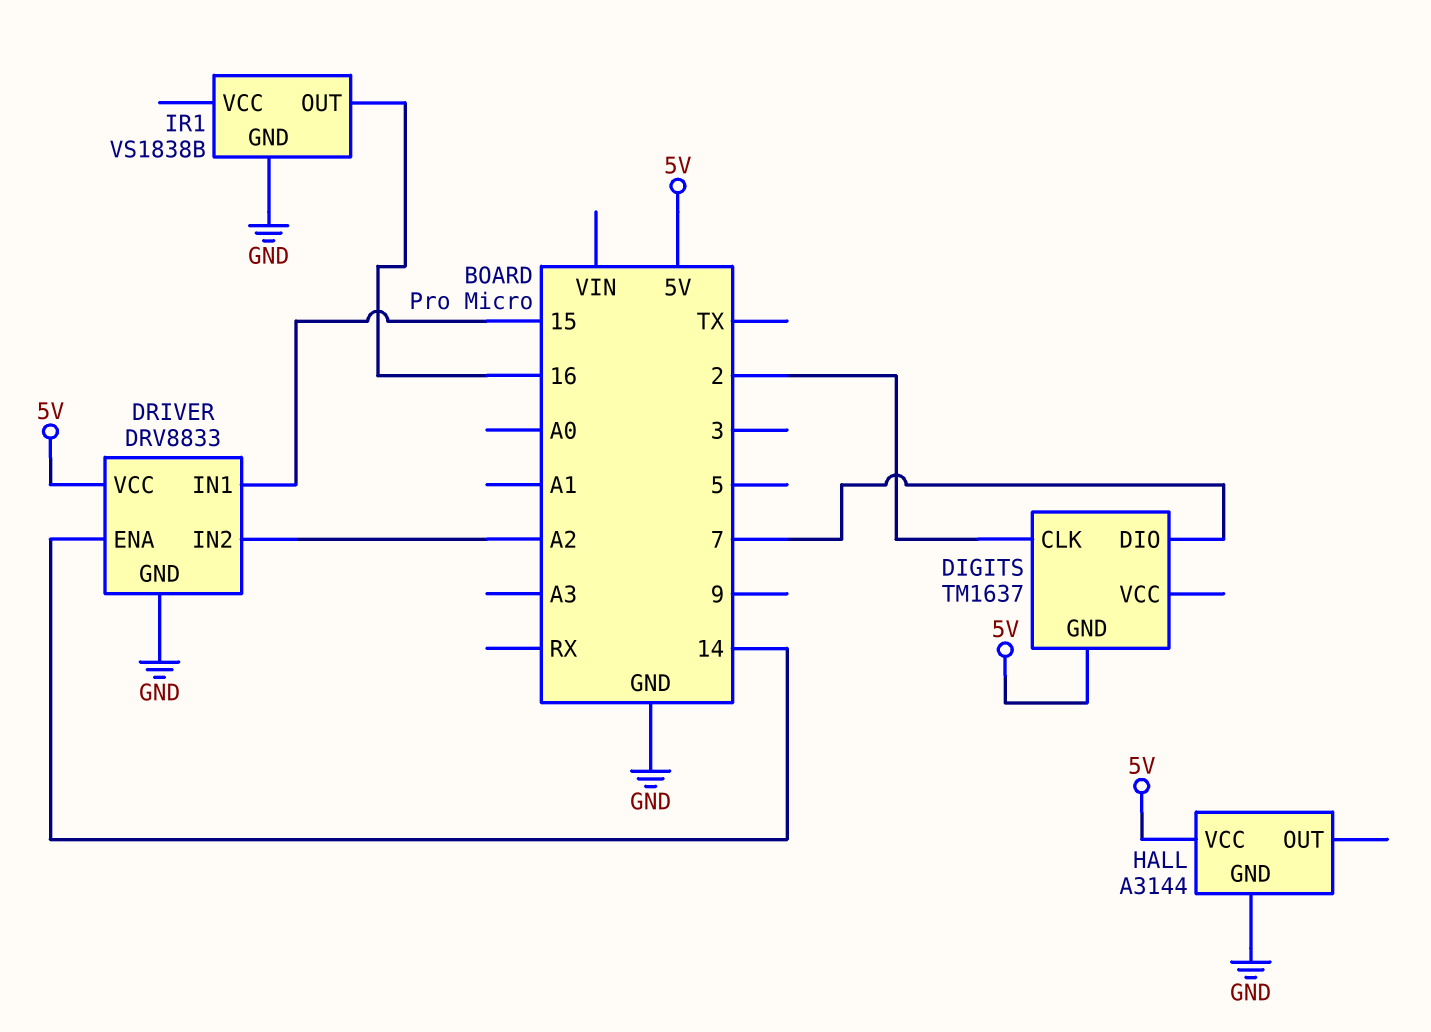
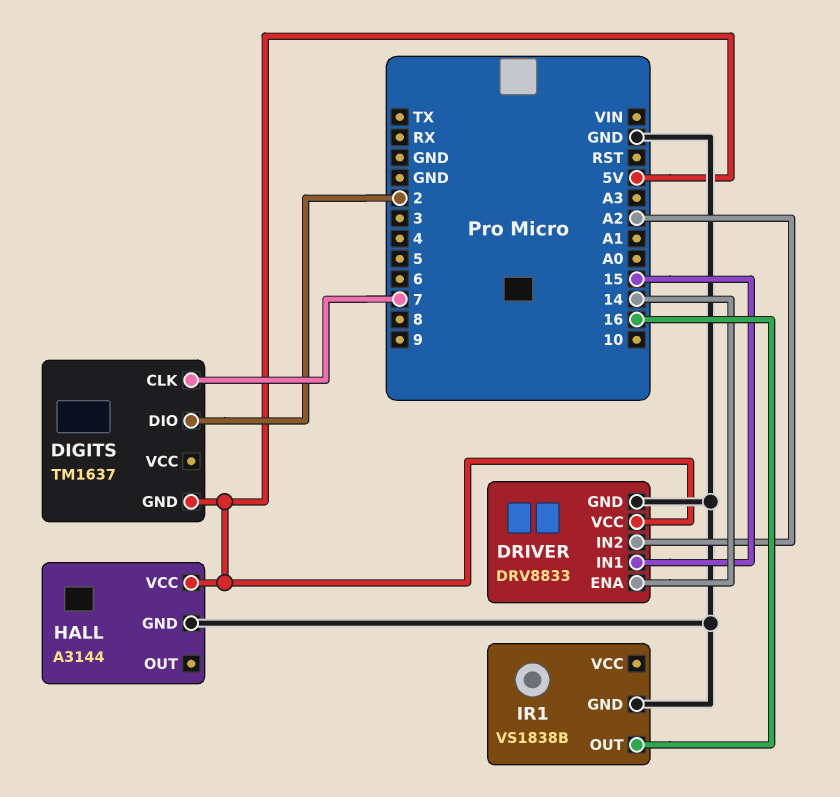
DIGITS pin CLK: 2 -> 7
DIGITS pin DIO: 7 -> 2

